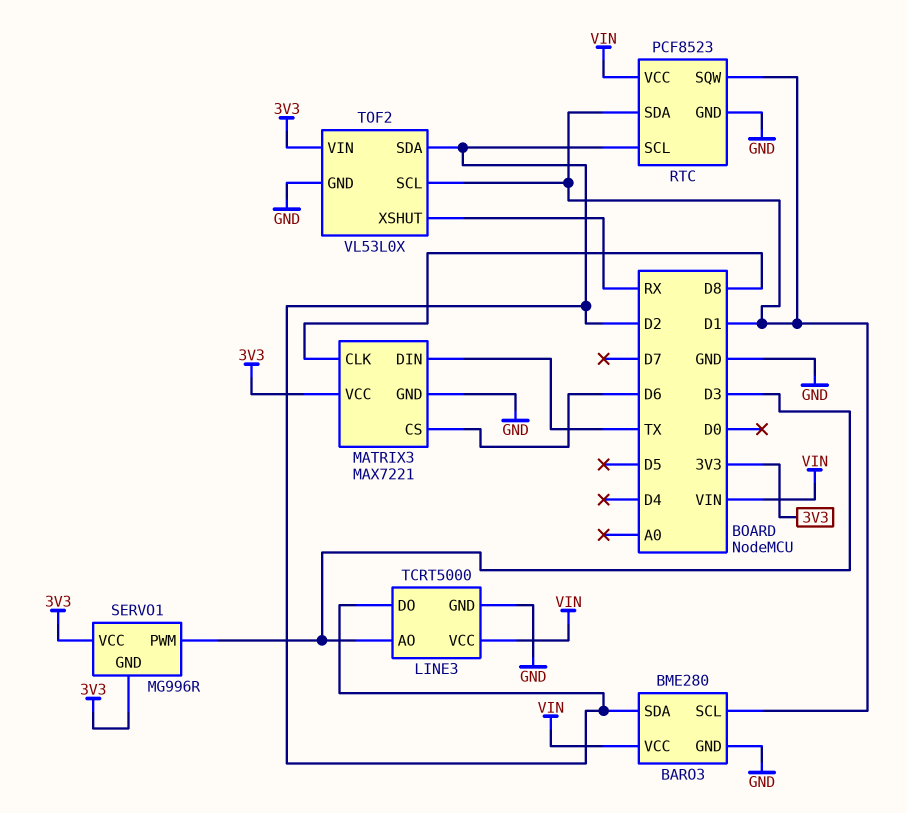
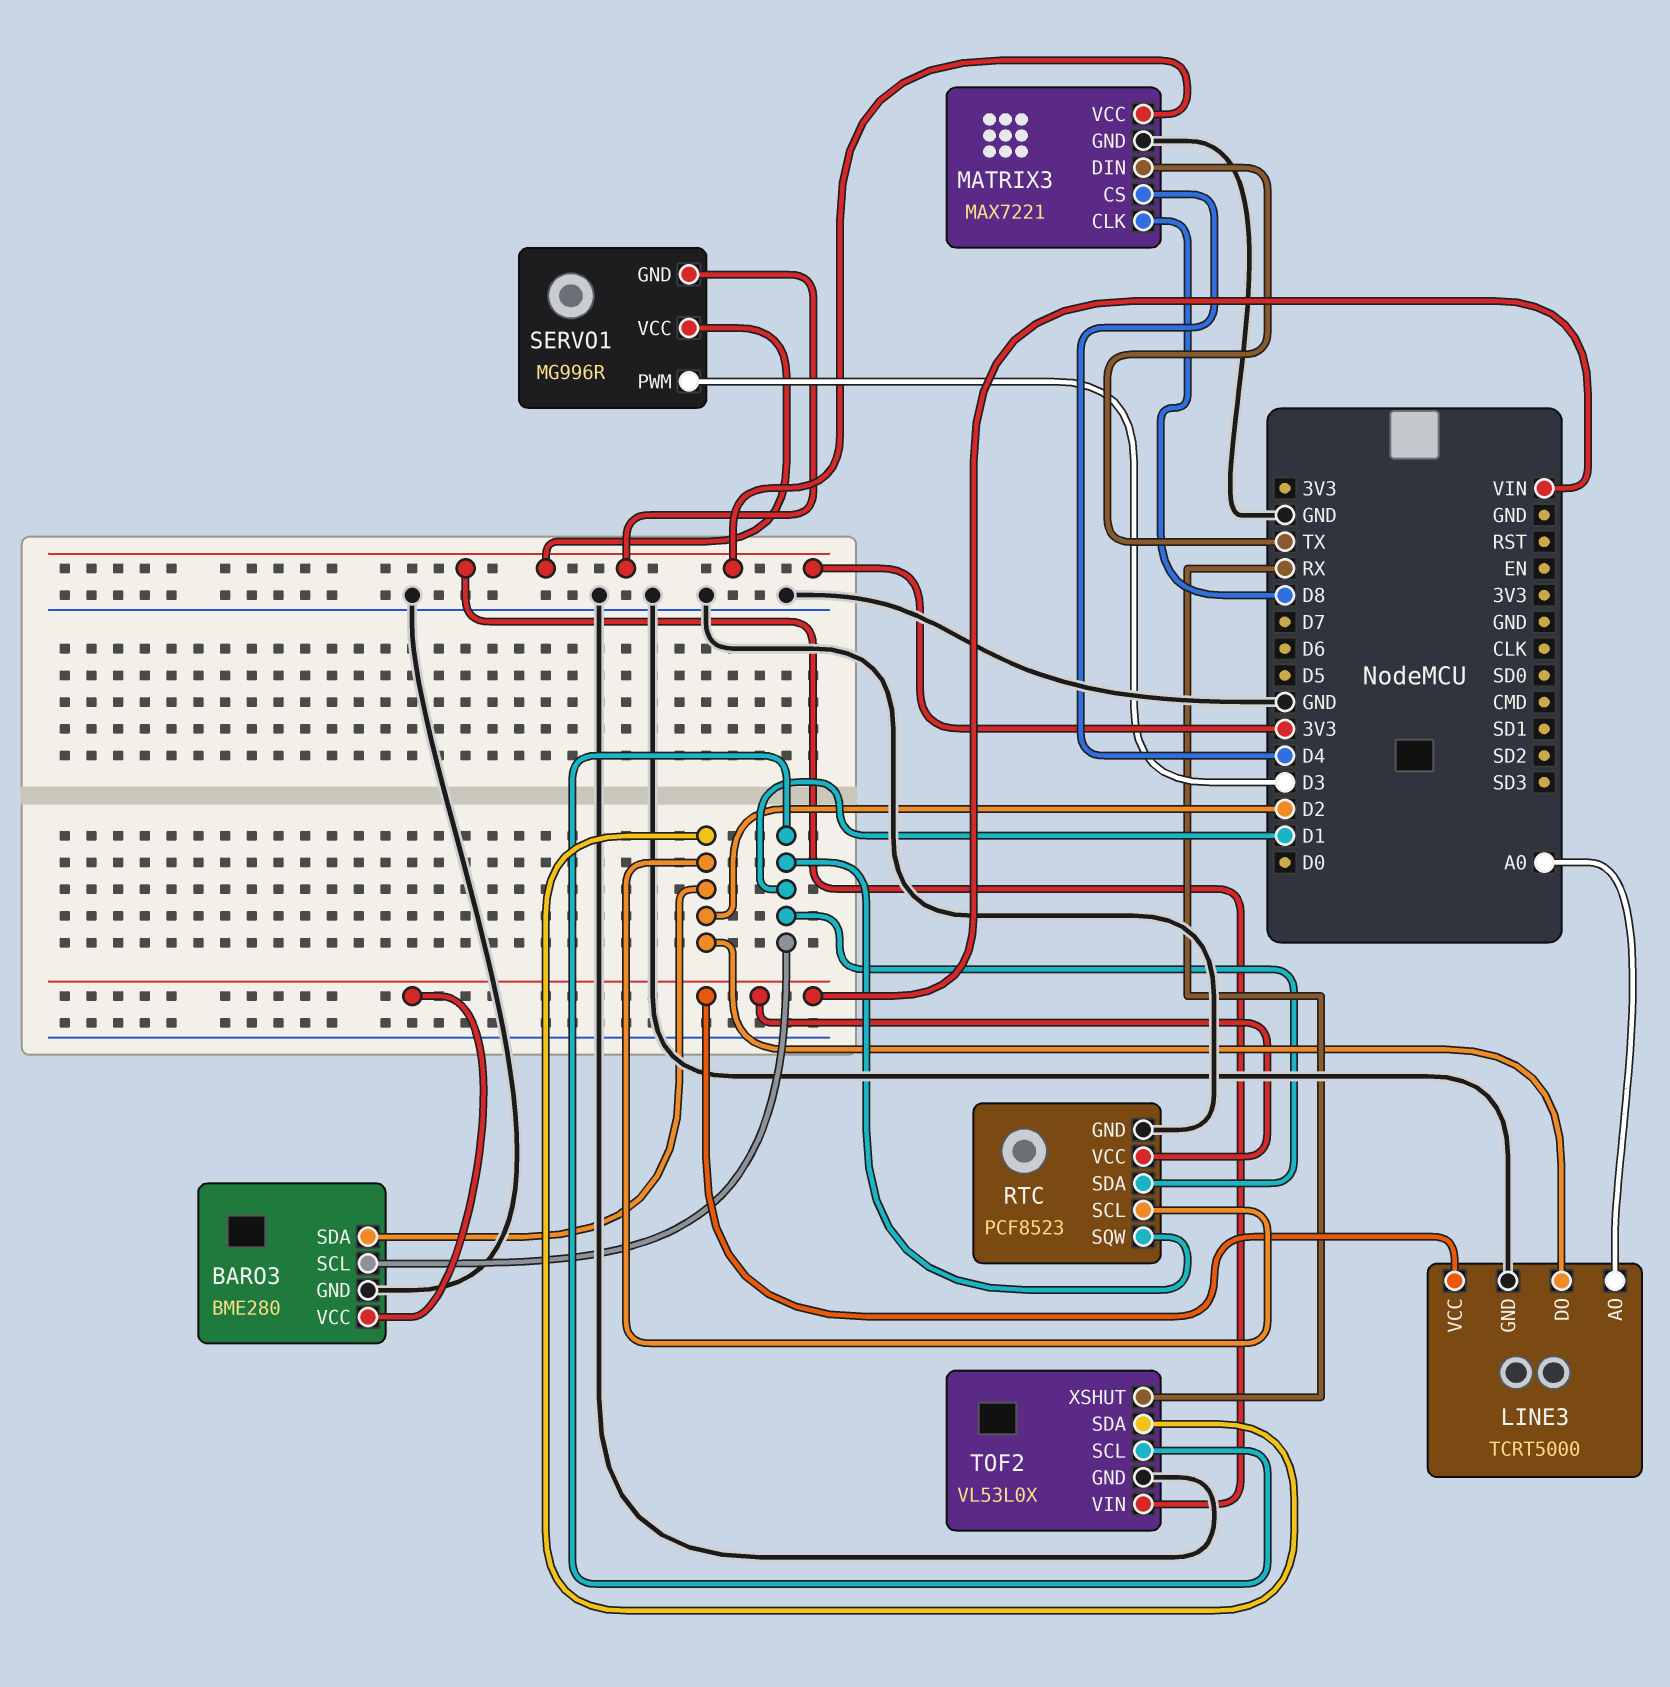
LINE3 pin AO: D3 -> A0
MATRIX3 pin CS: D6 -> D4

